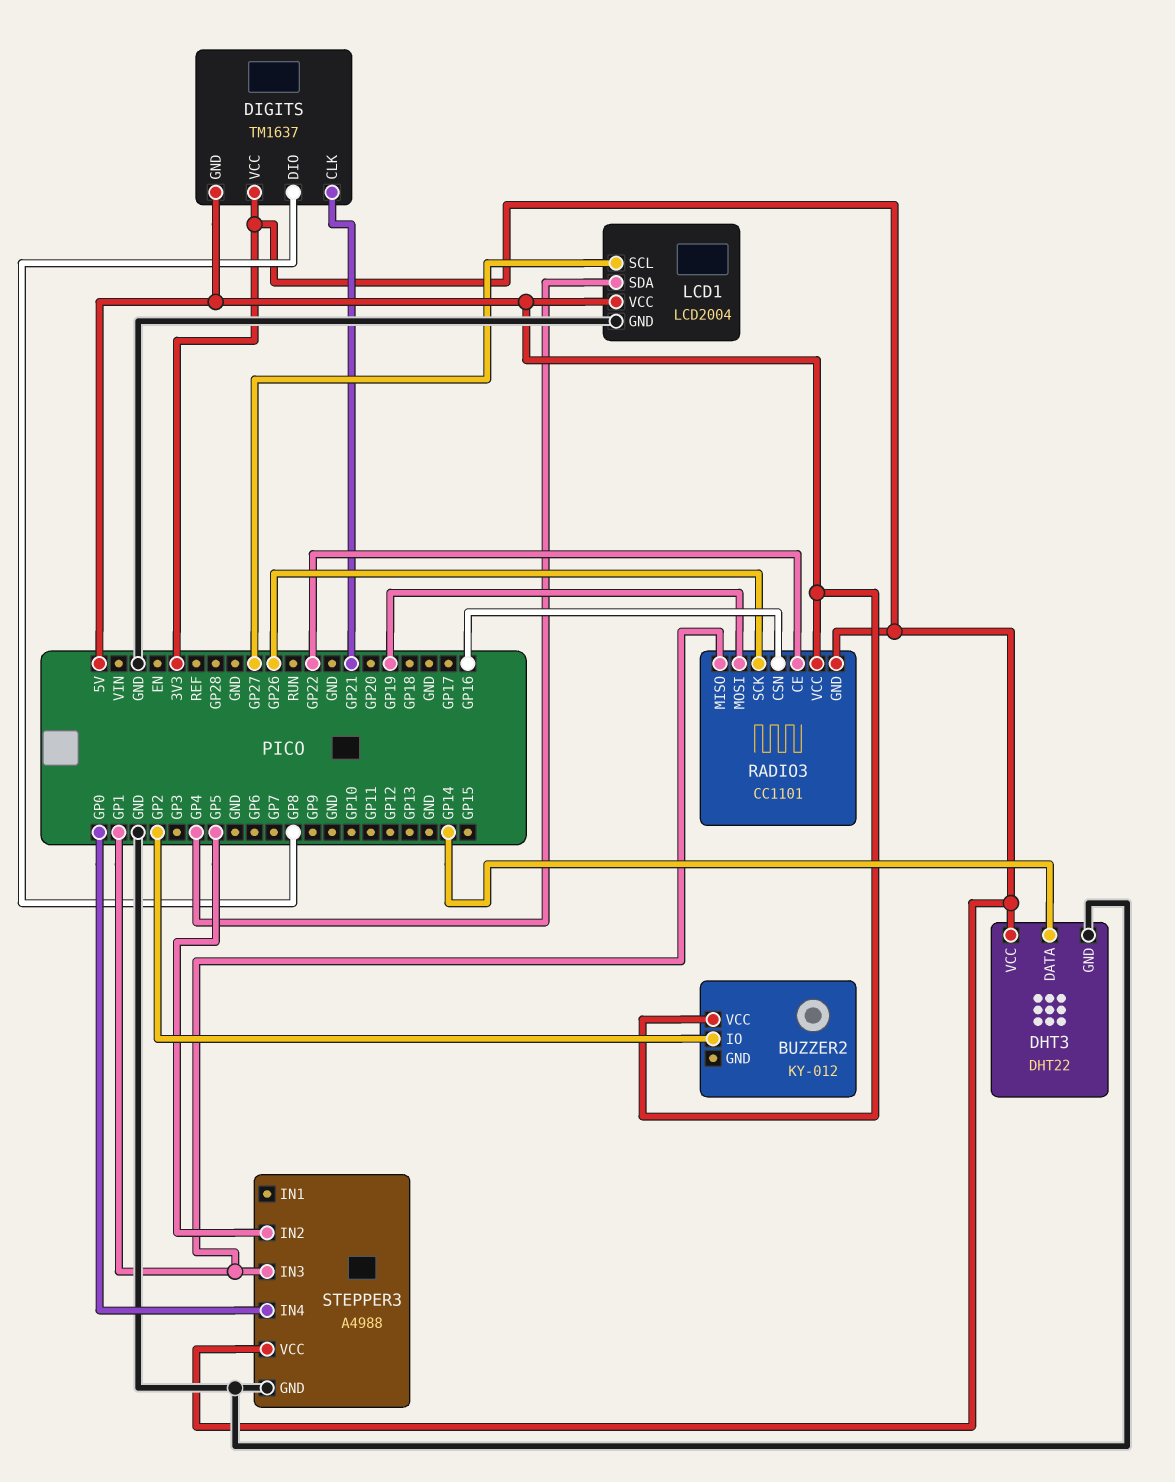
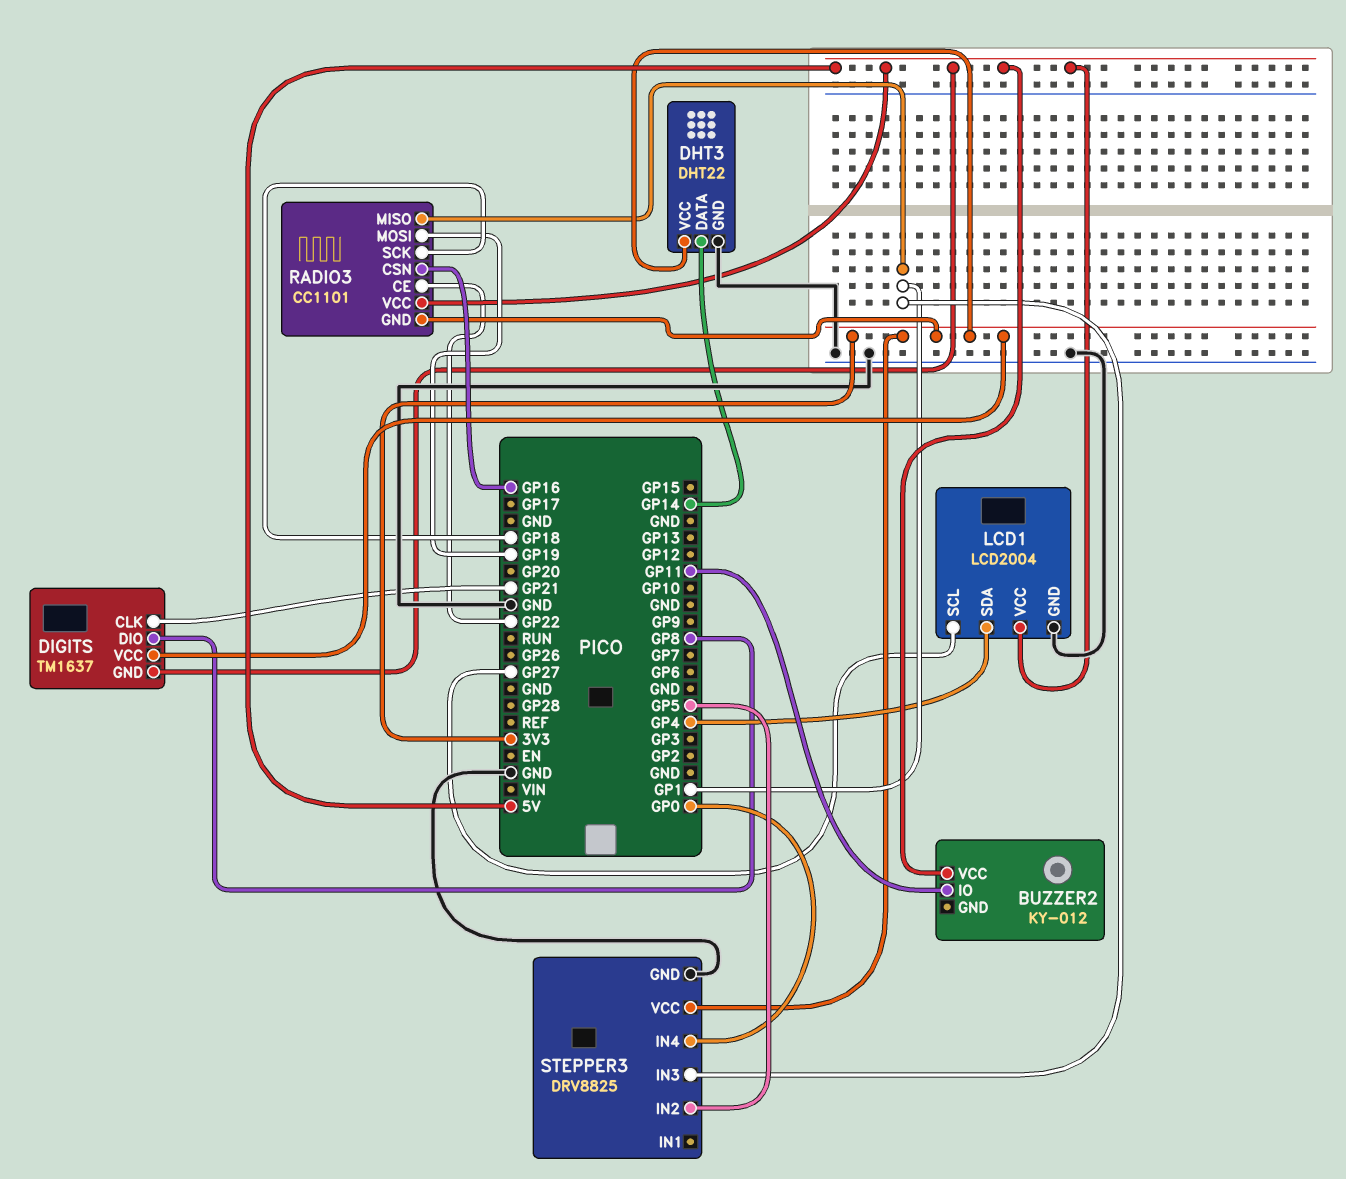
BUZZER2 pin IO: GP2 -> GP11
RADIO3 pin SCK: GP26 -> GP18
STEPPER3: A4988 -> DRV8825

